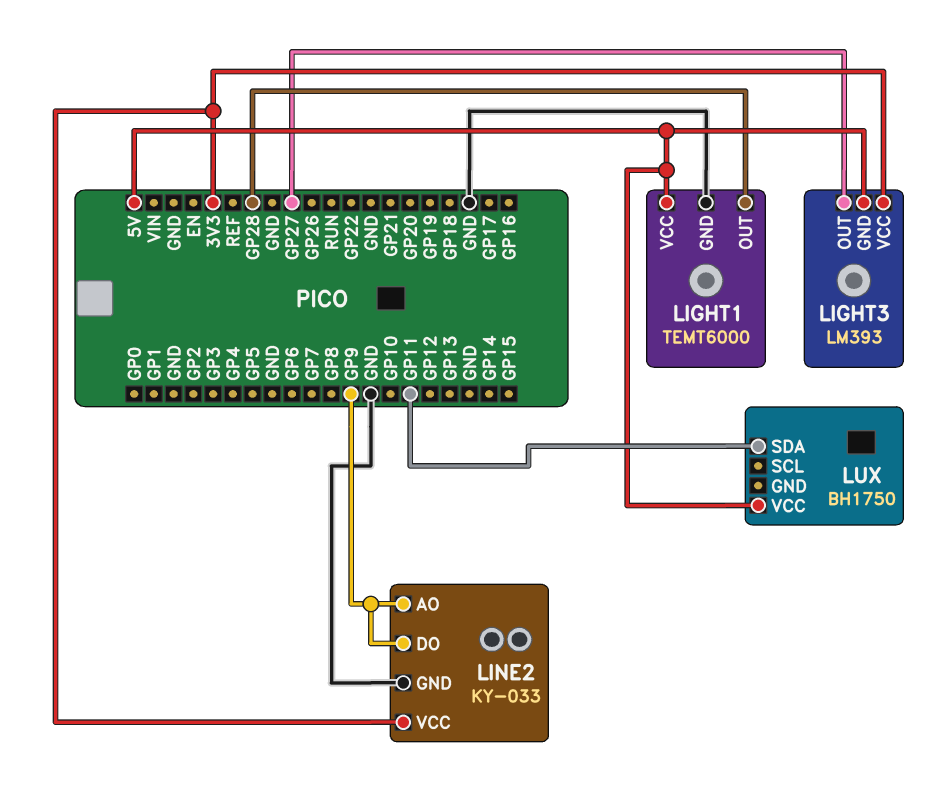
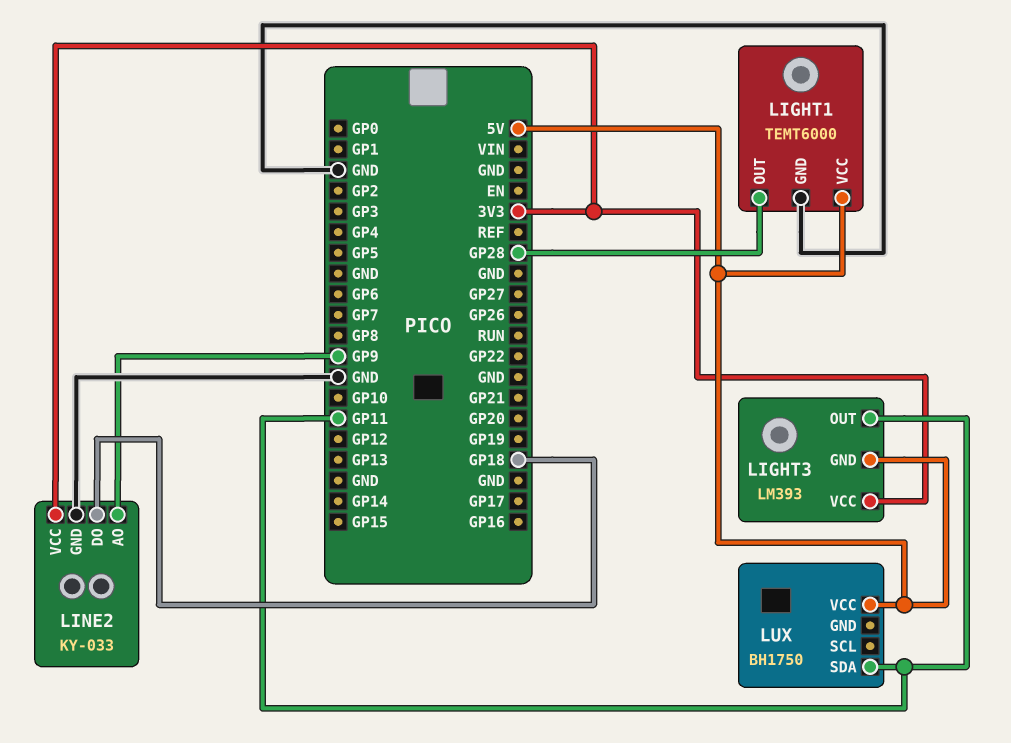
LIGHT3 pin OUT: GP27 -> GP11
LINE2 pin DO: GP9 -> GP18

